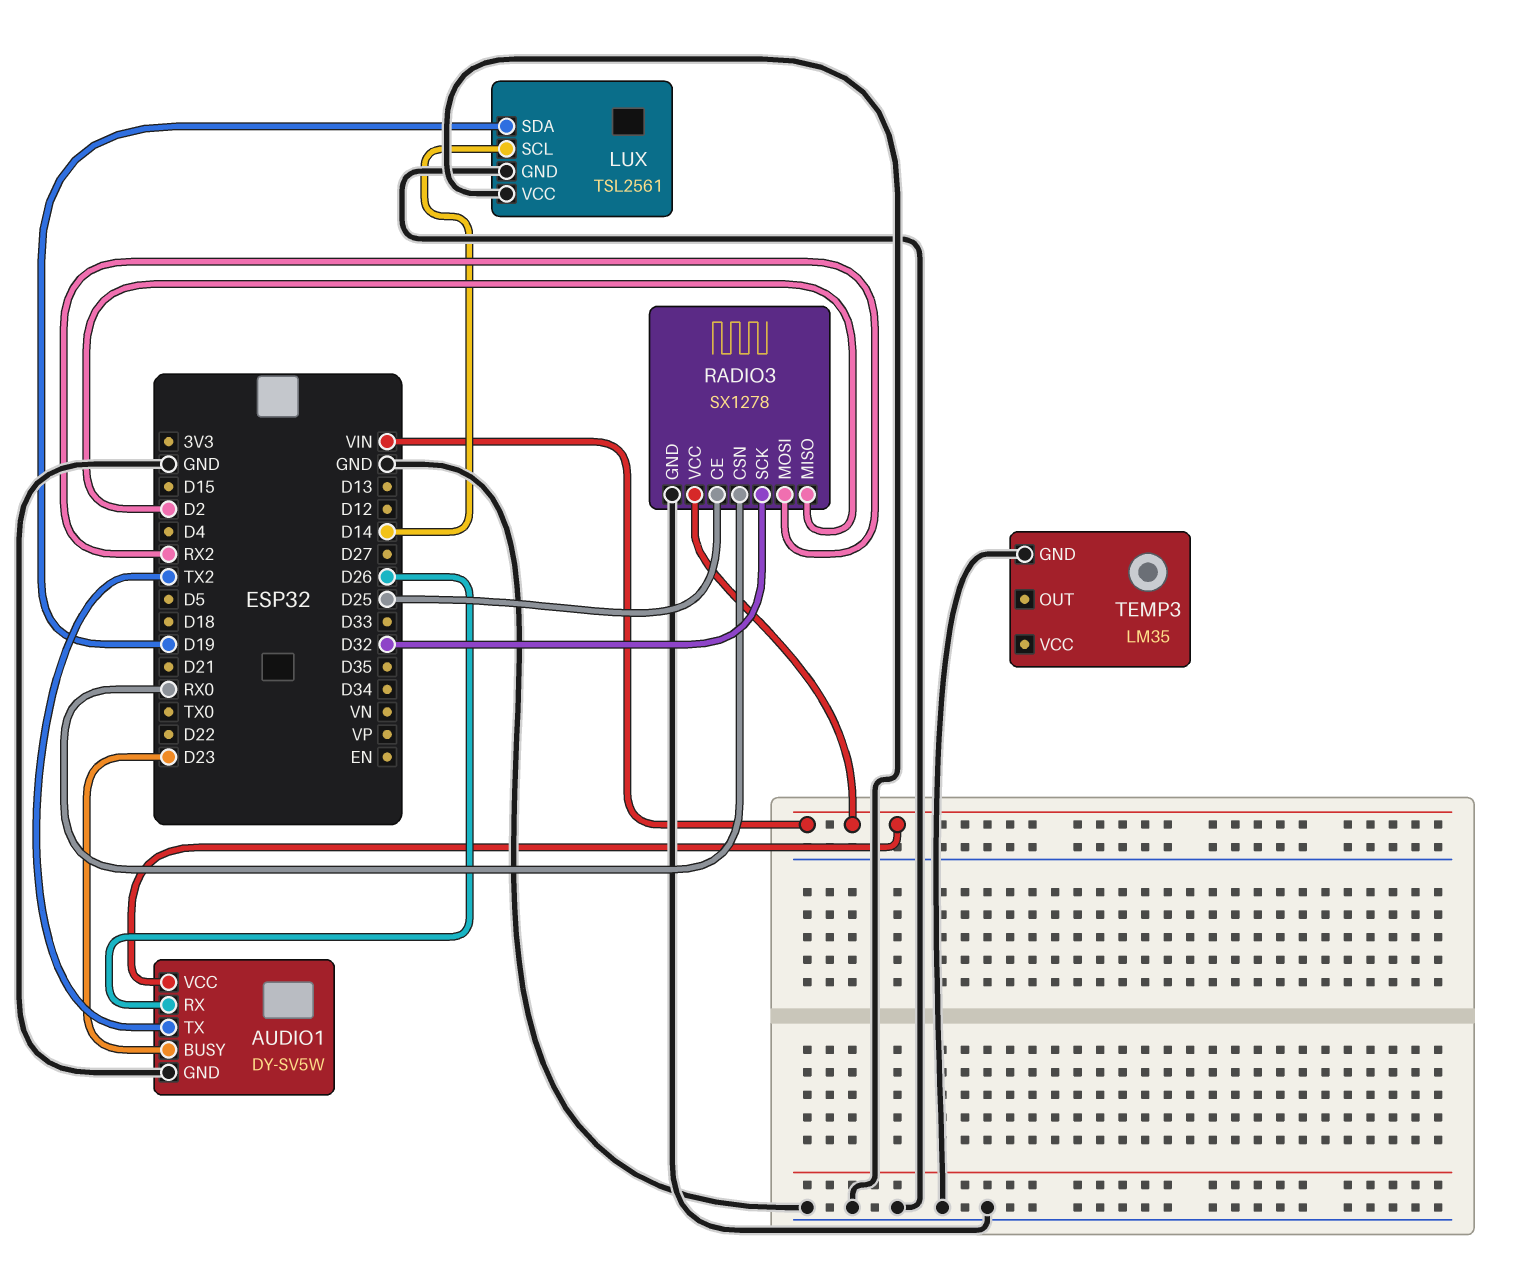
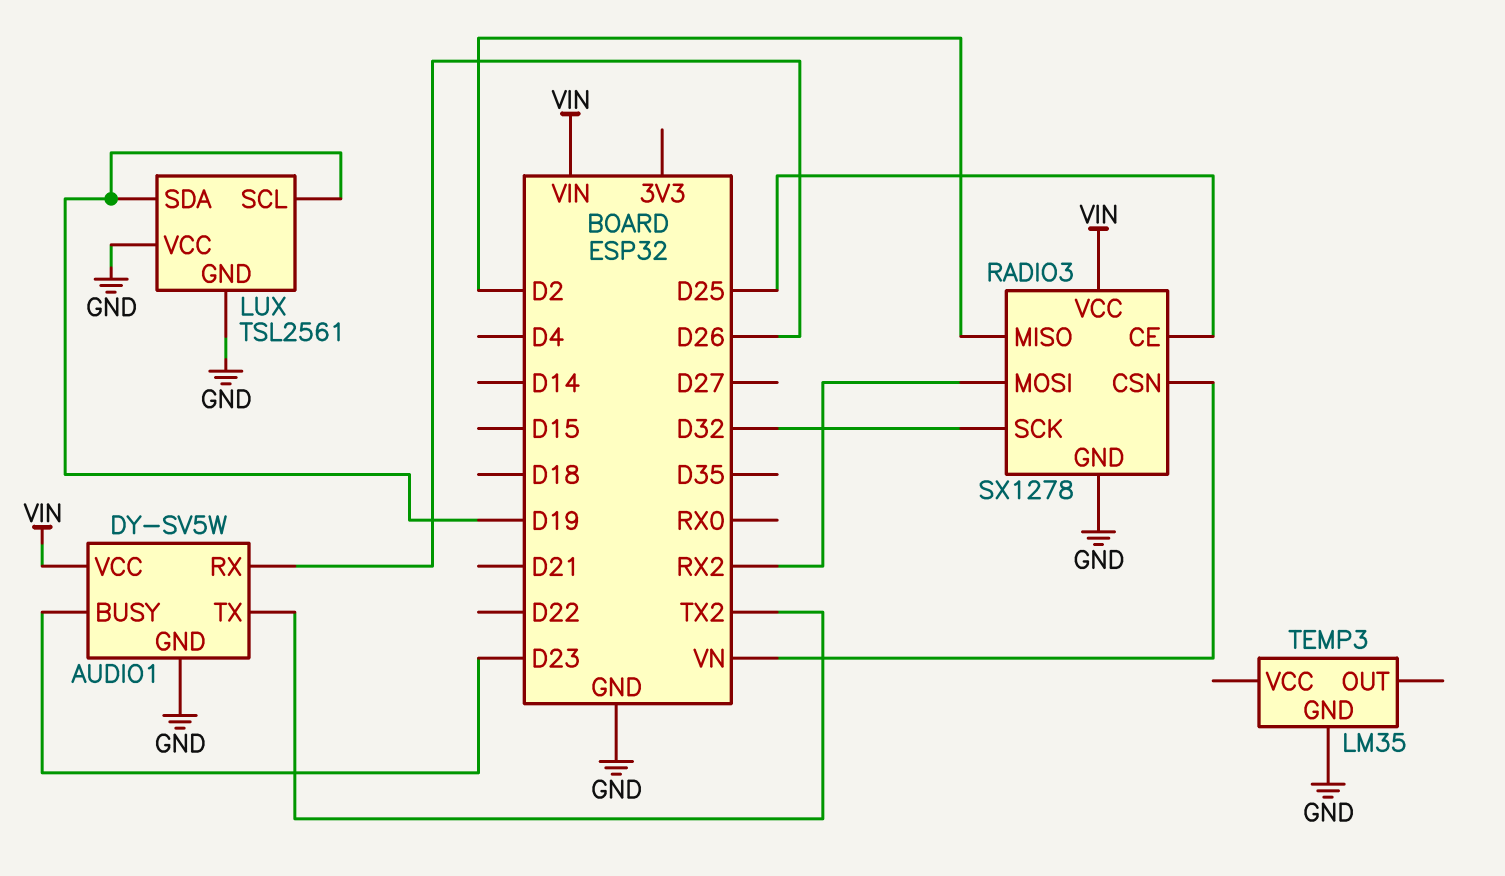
LUX pin SCL: D14 -> D19
RADIO3 pin CSN: RX0 -> VN

